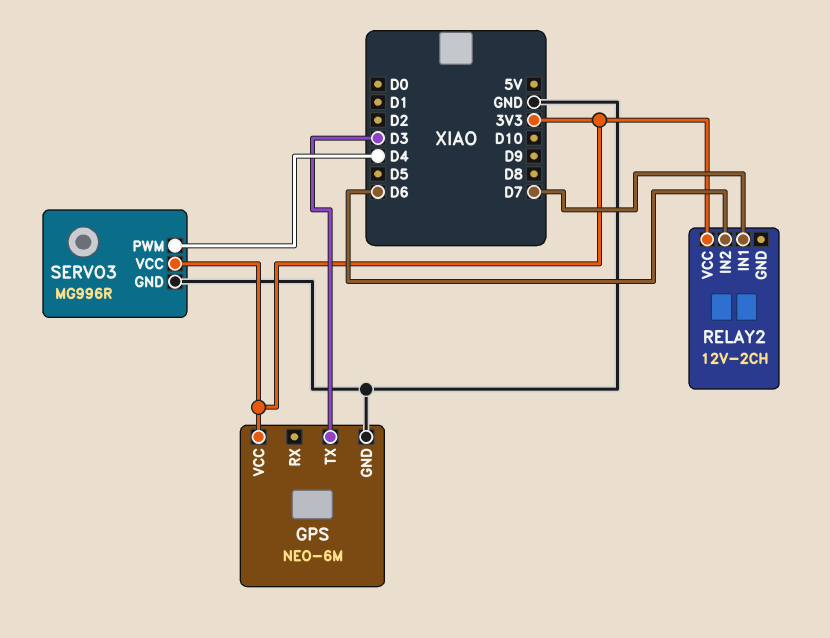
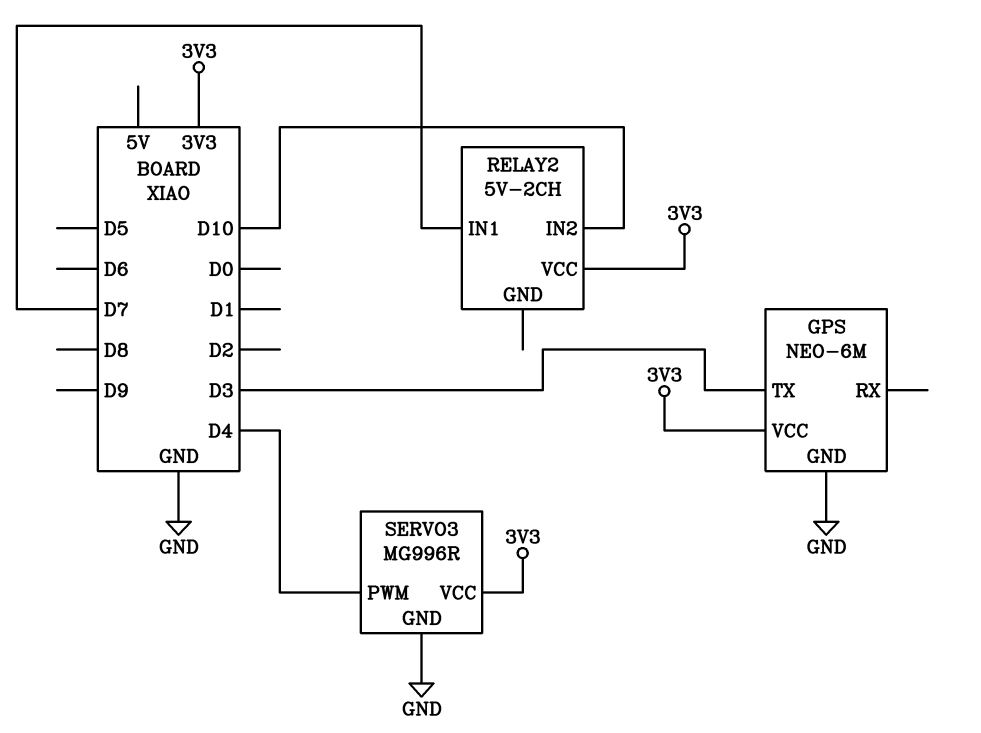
RELAY2: 12V-2CH -> 5V-2CH
RELAY2 pin IN2: D6 -> D10

